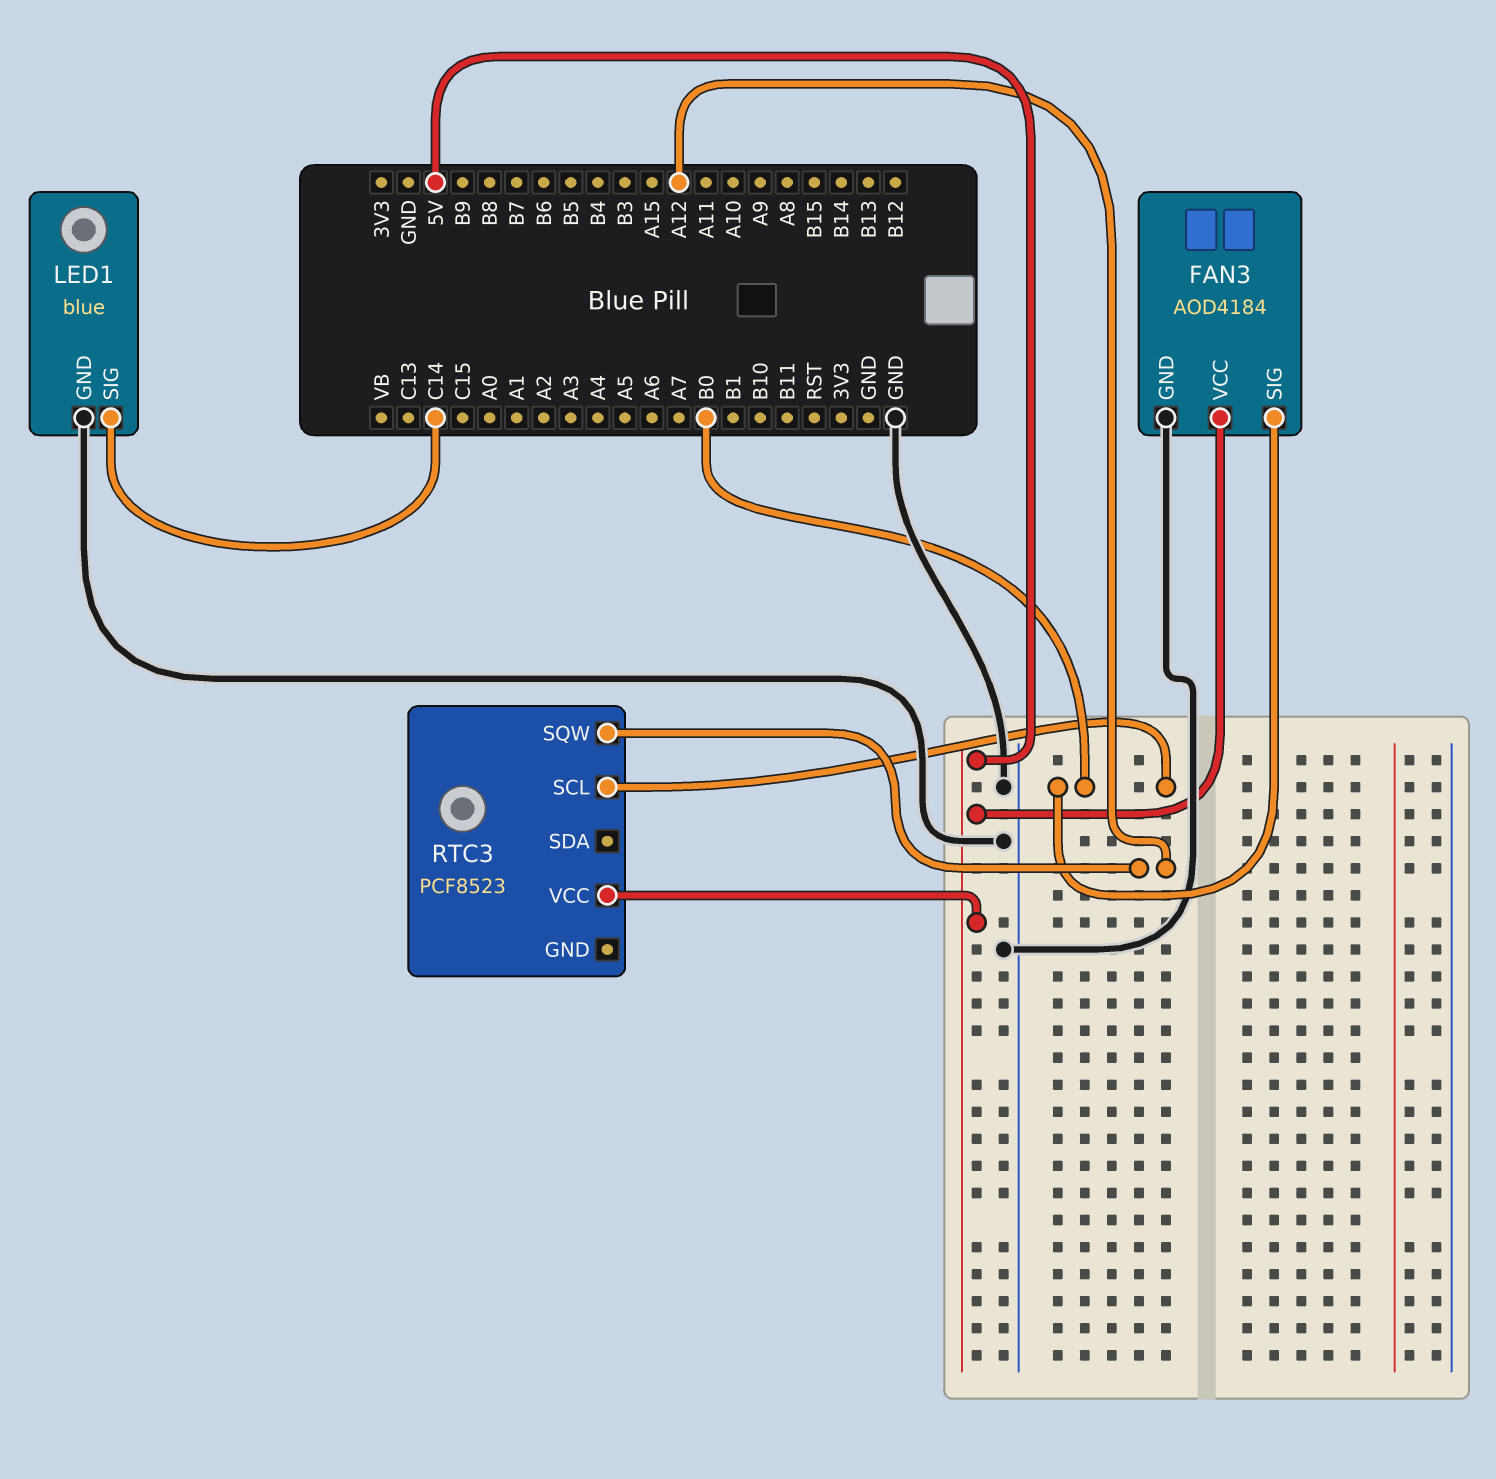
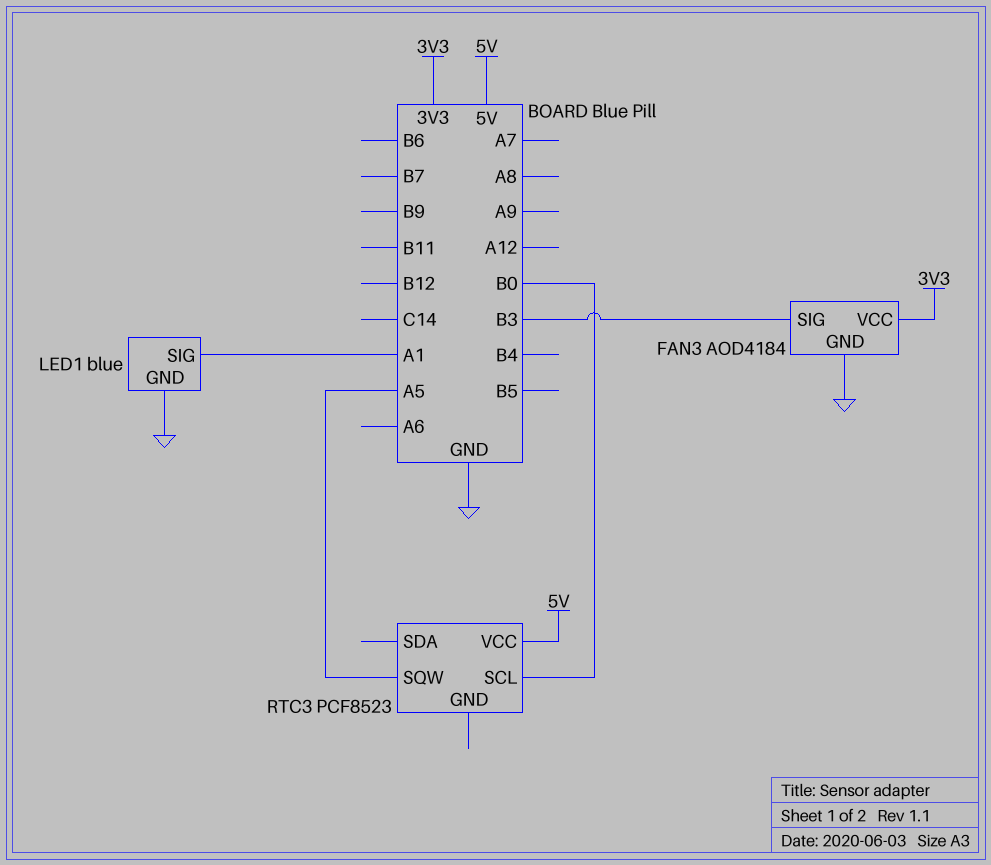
FAN3 pin SIG: B0 -> B3
FAN3 pin VCC: 5V -> 3V3
LED1 pin SIG: C14 -> A1
RTC3 pin SQW: A12 -> A5

